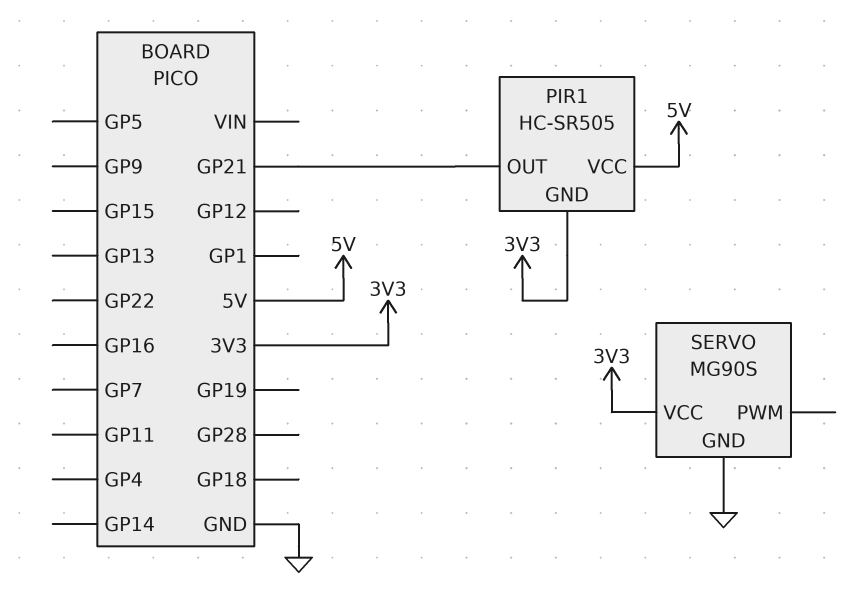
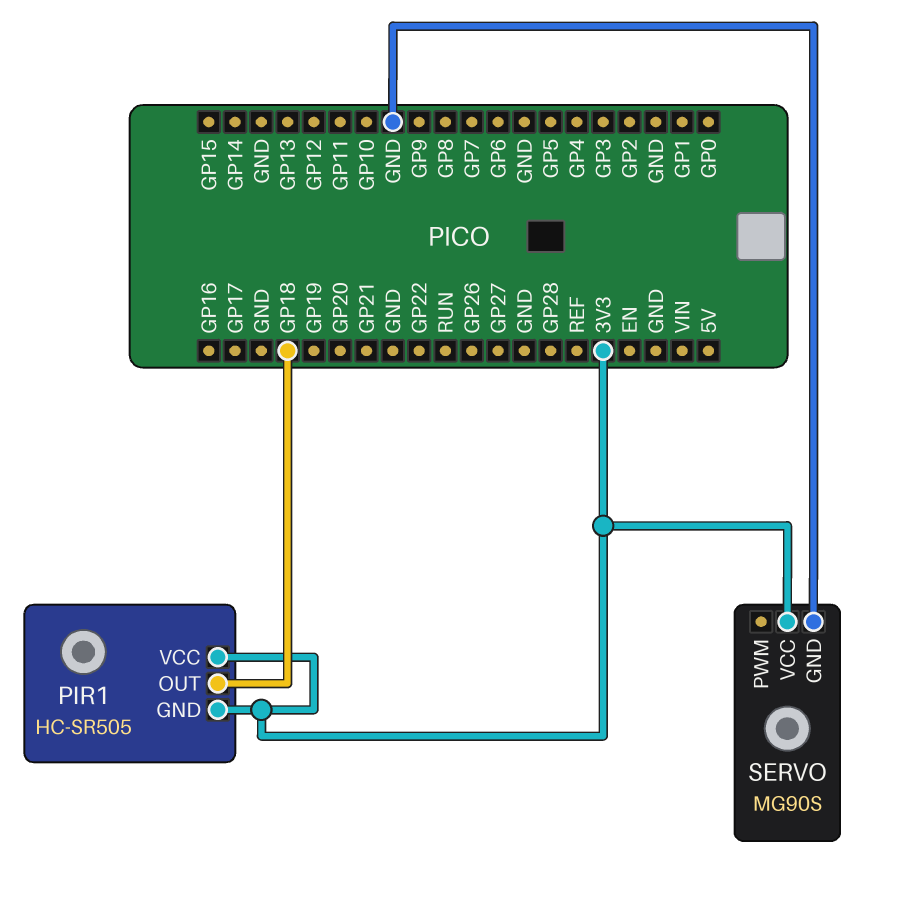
PIR1 pin OUT: GP21 -> GP18
PIR1 pin VCC: 5V -> 3V3

